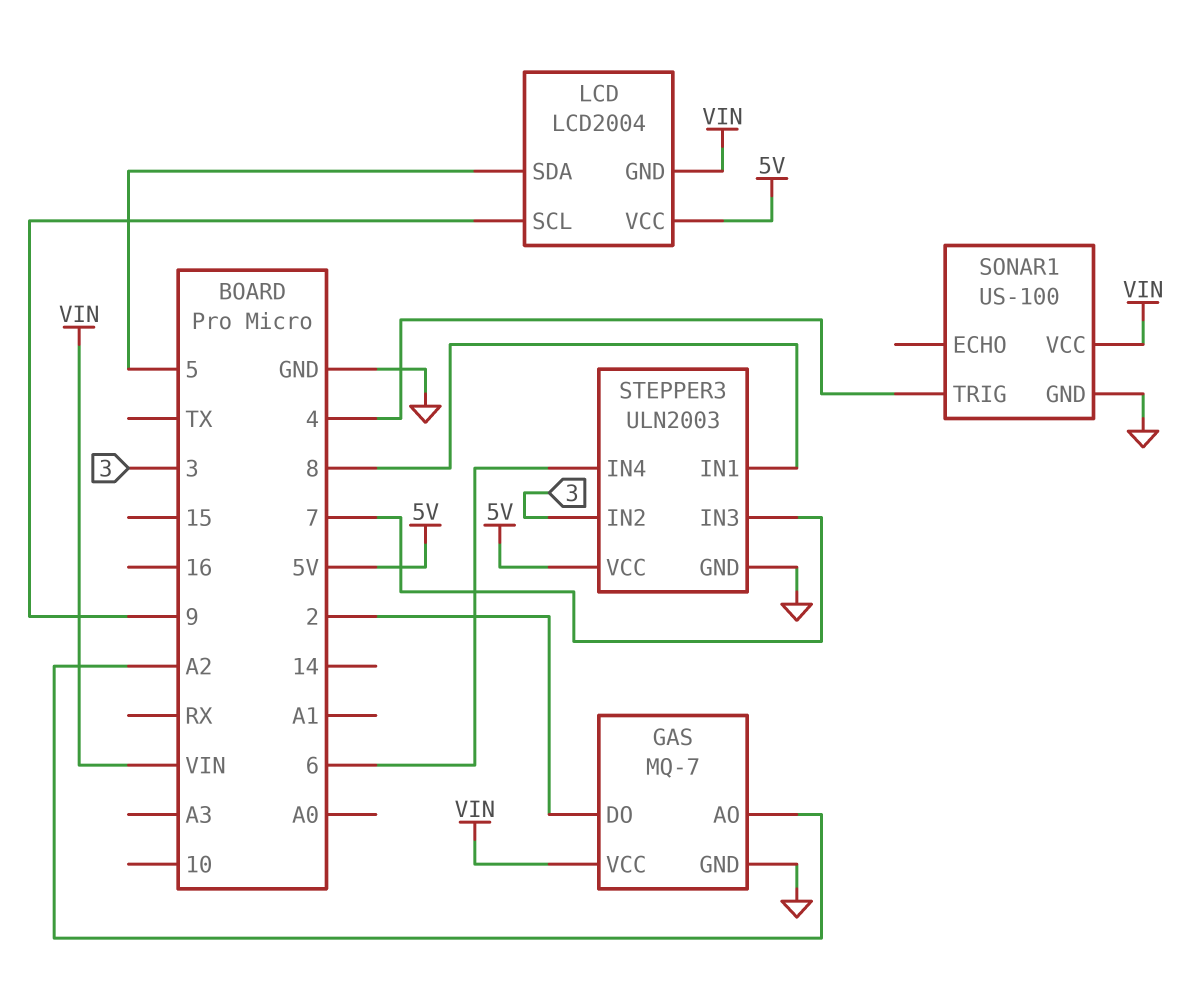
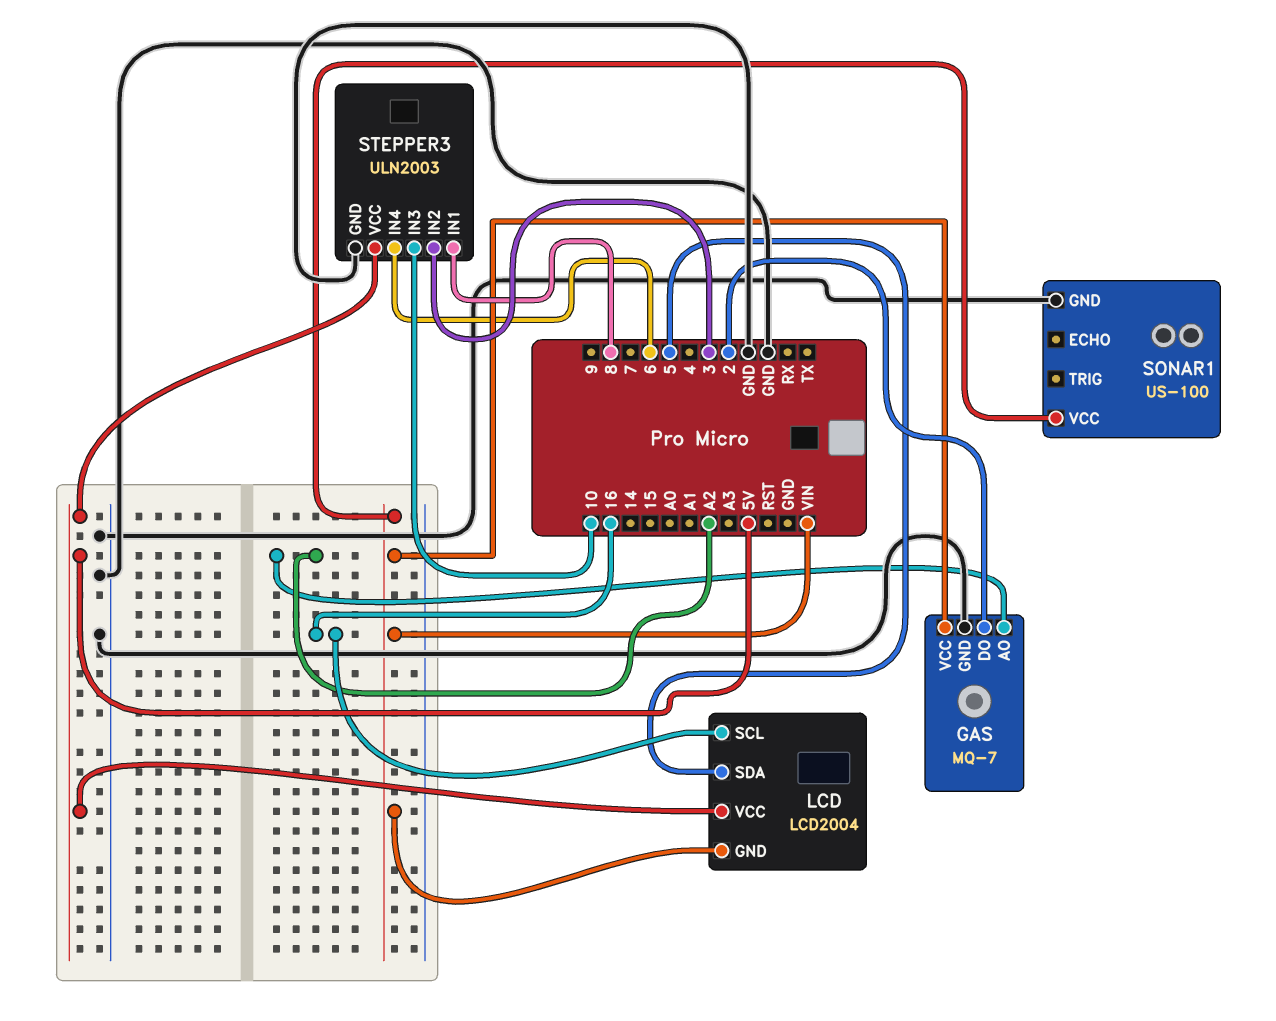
LCD pin SCL: 9 -> 16
SONAR1 pin TRIG: 4 -> none
STEPPER3 pin IN3: 7 -> 10

